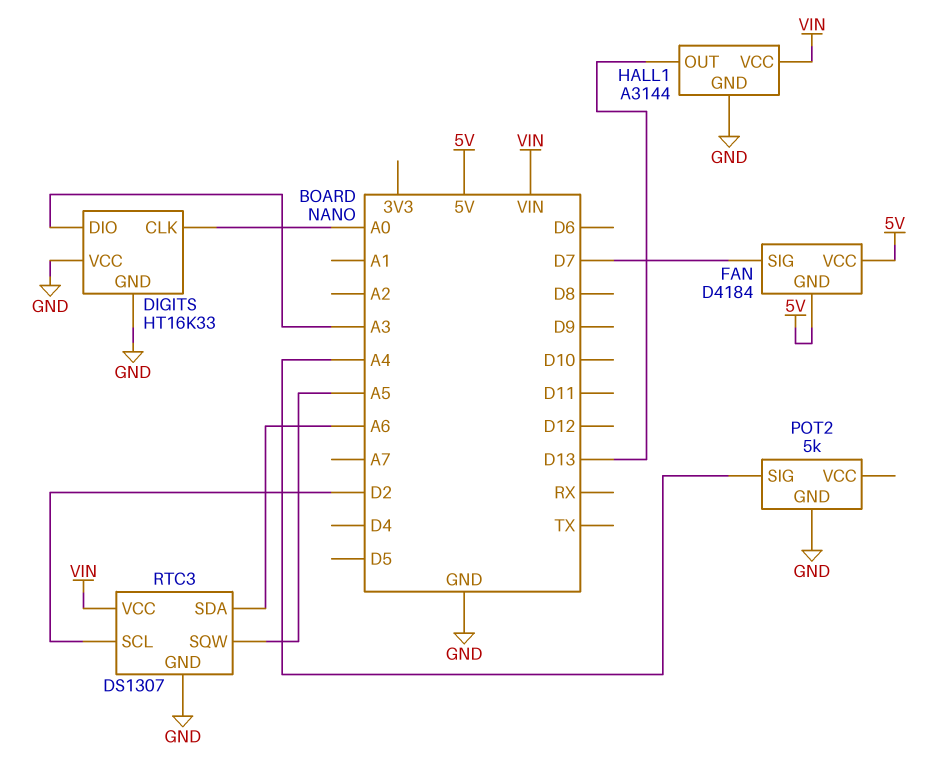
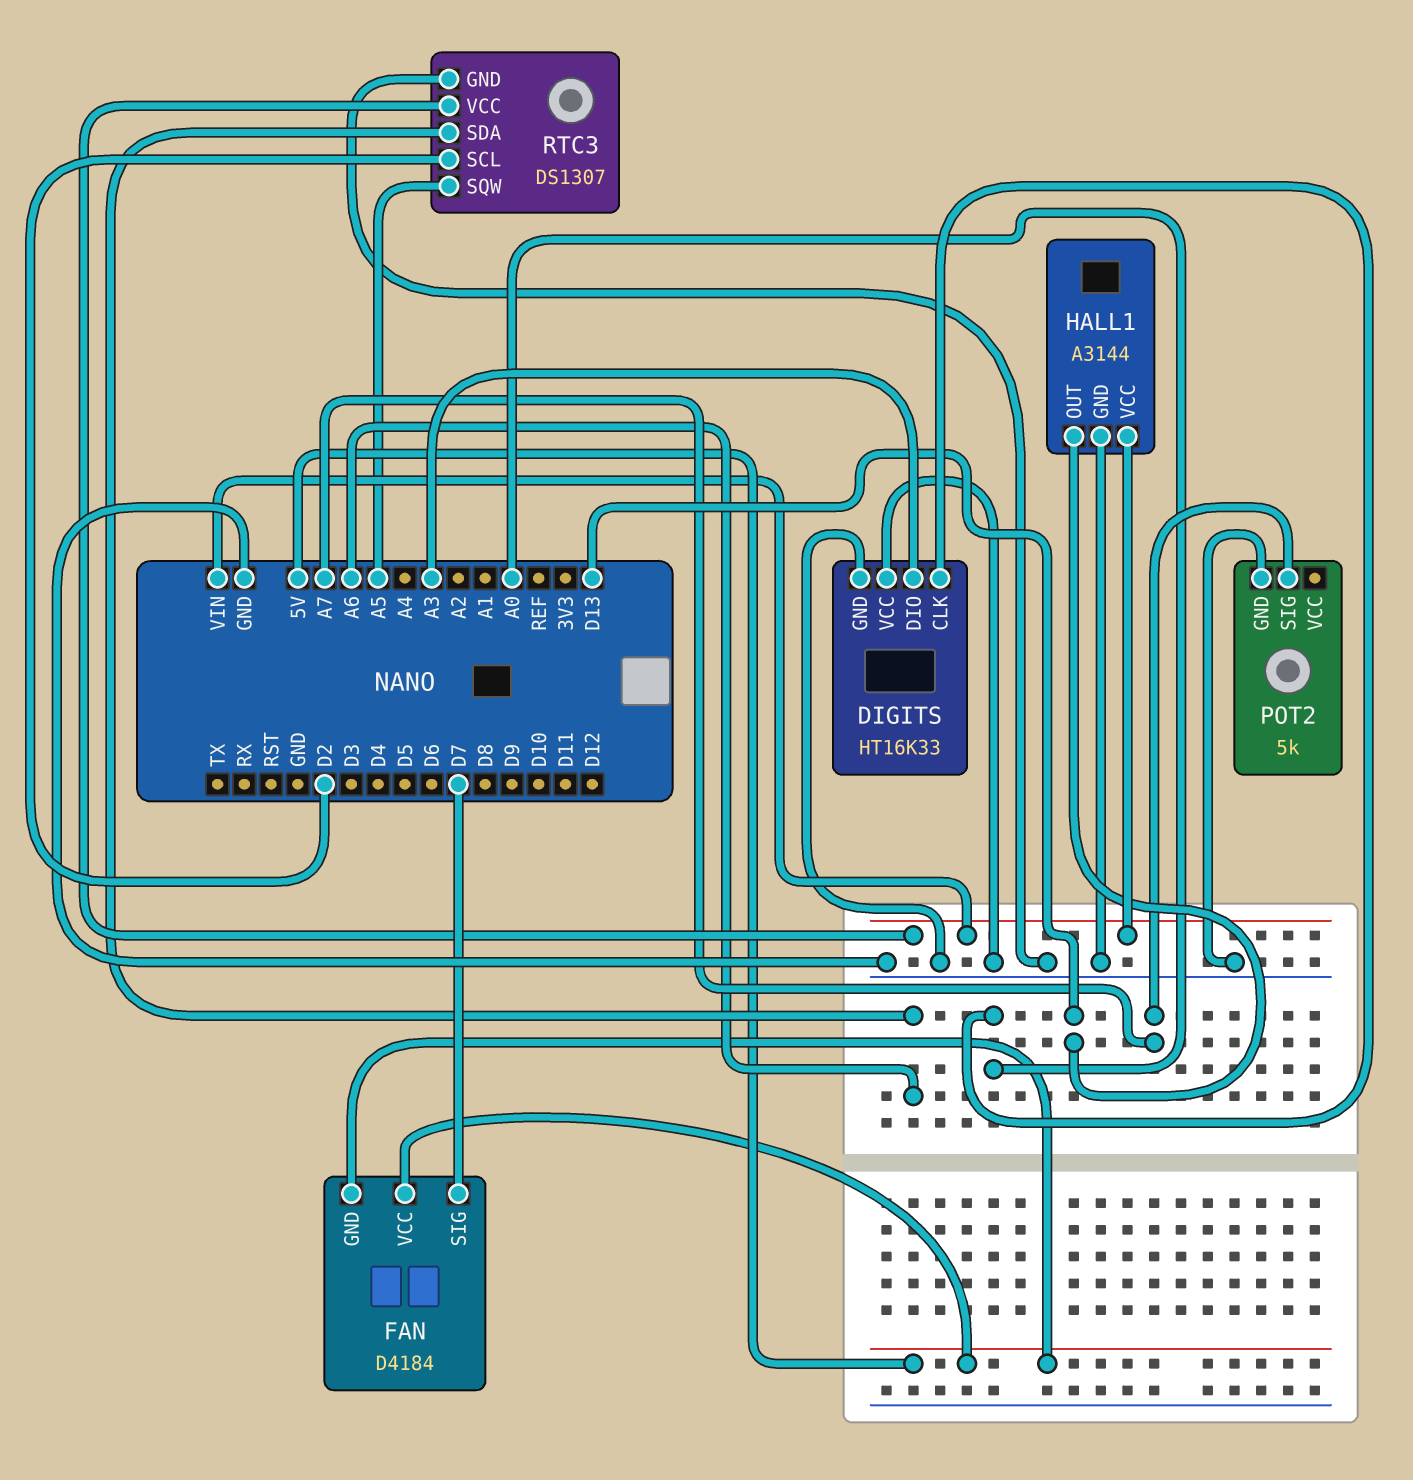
POT2 pin SIG: A4 -> A7

